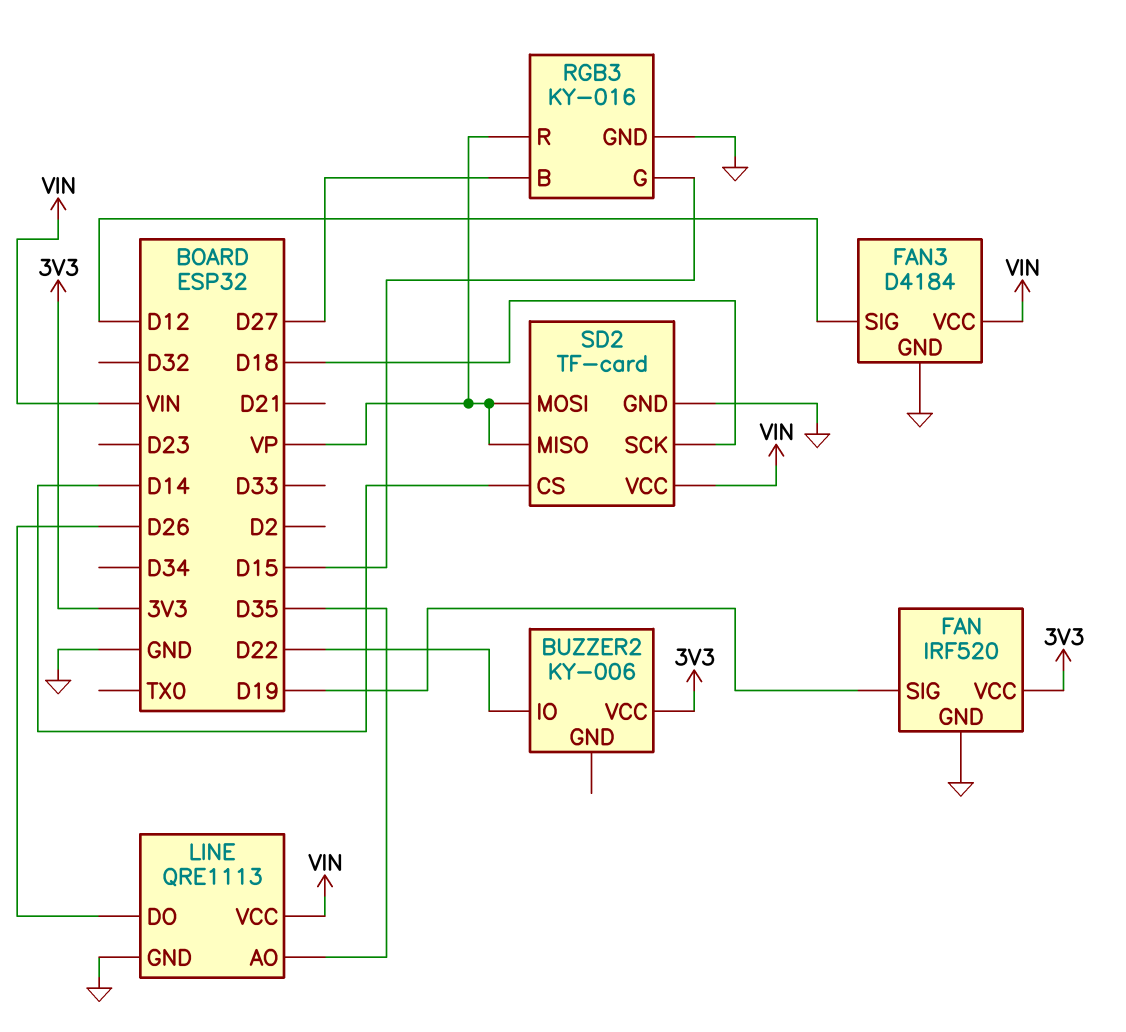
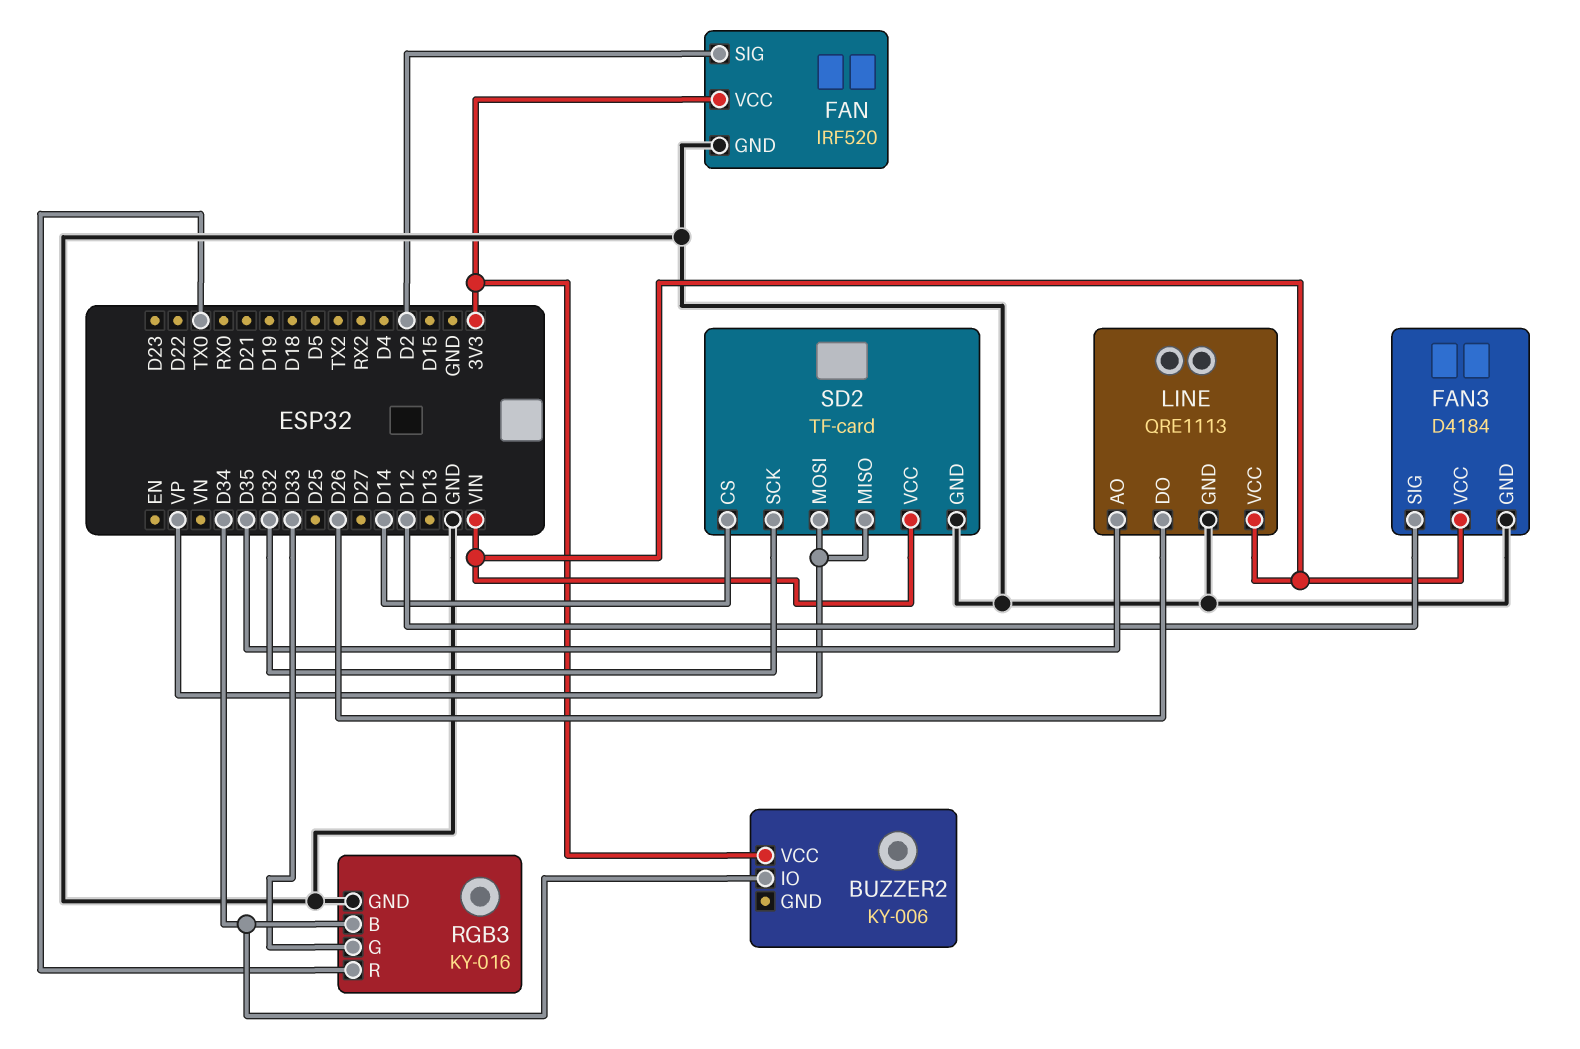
BUZZER2 pin IO: D22 -> D34
FAN pin SIG: D19 -> D2
RGB3 pin B: D27 -> D34
RGB3 pin G: D15 -> D33
RGB3 pin R: VP -> TX0
SD2 pin SCK: D18 -> D32

